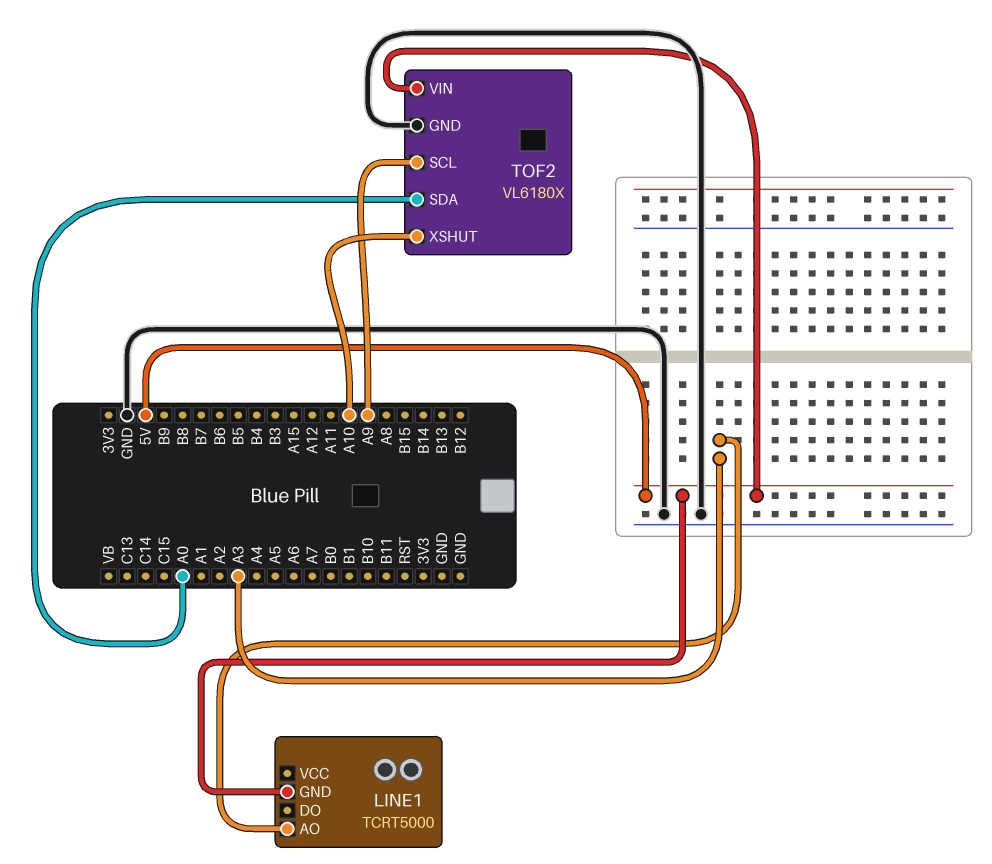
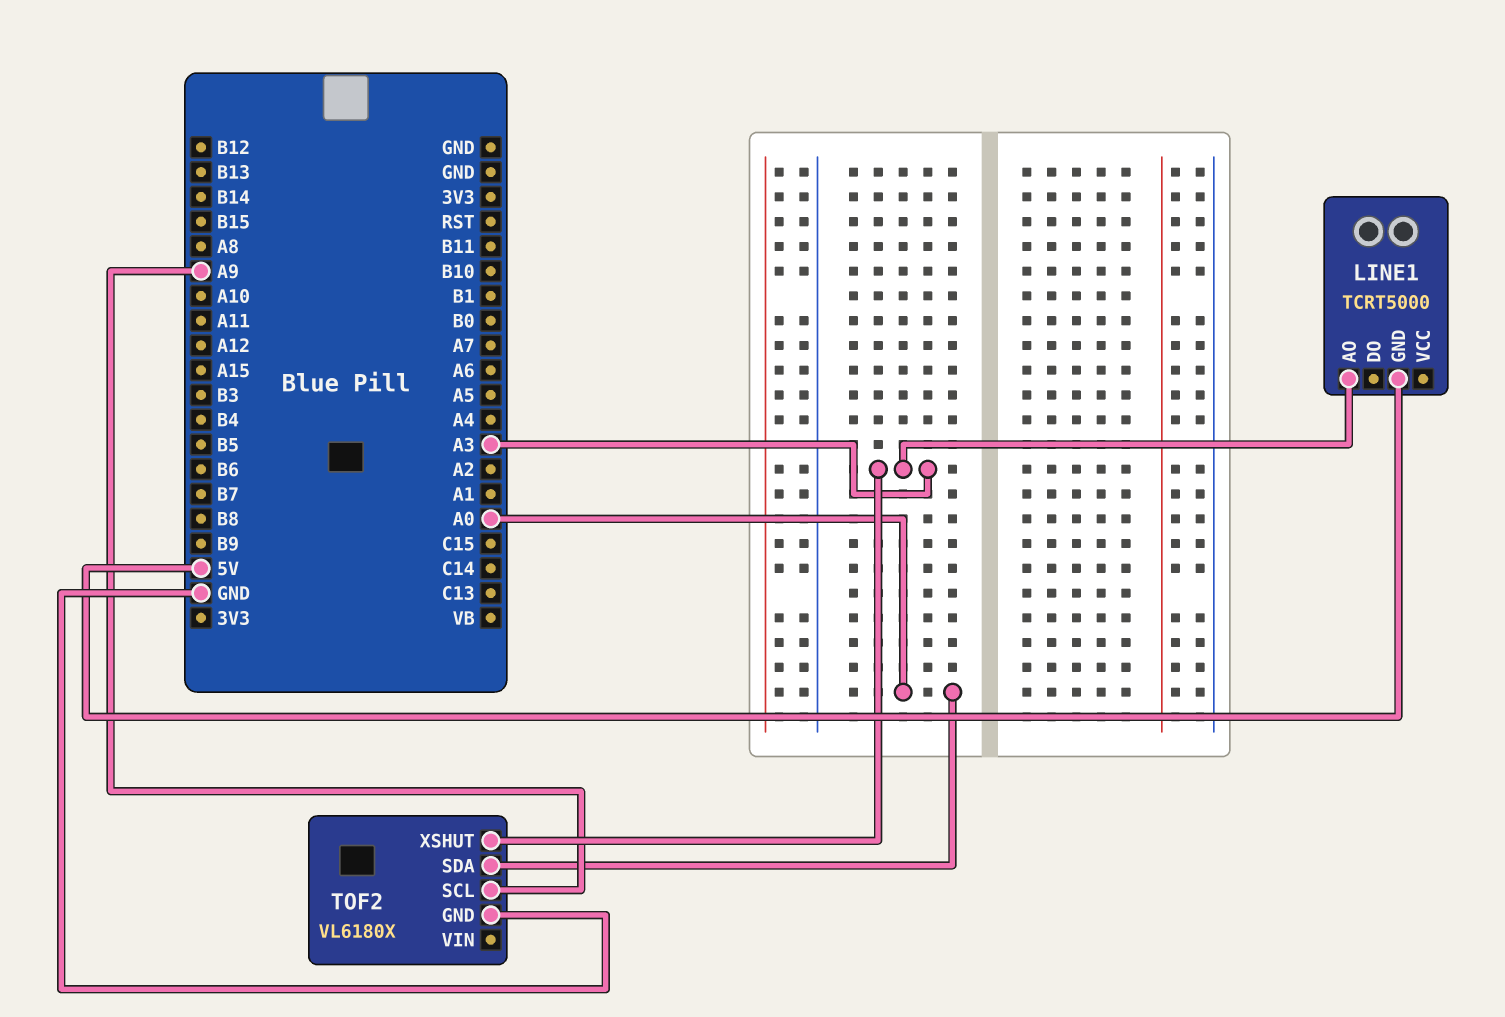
TOF2 pin VIN: 5V -> none
TOF2 pin XSHUT: A10 -> A3

